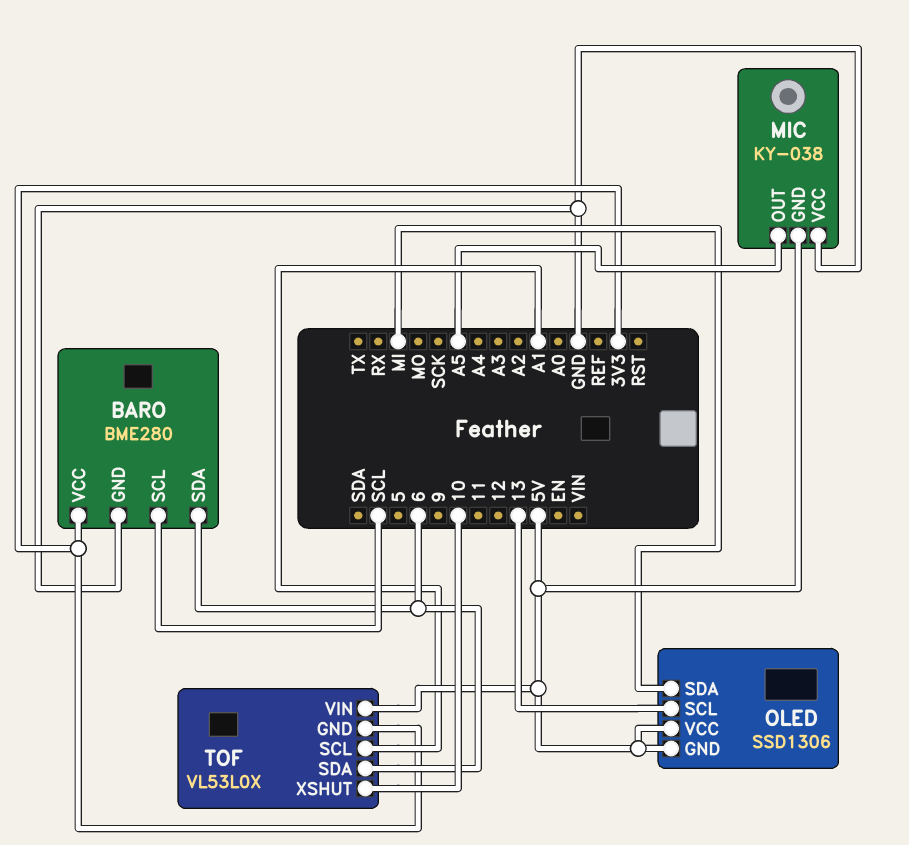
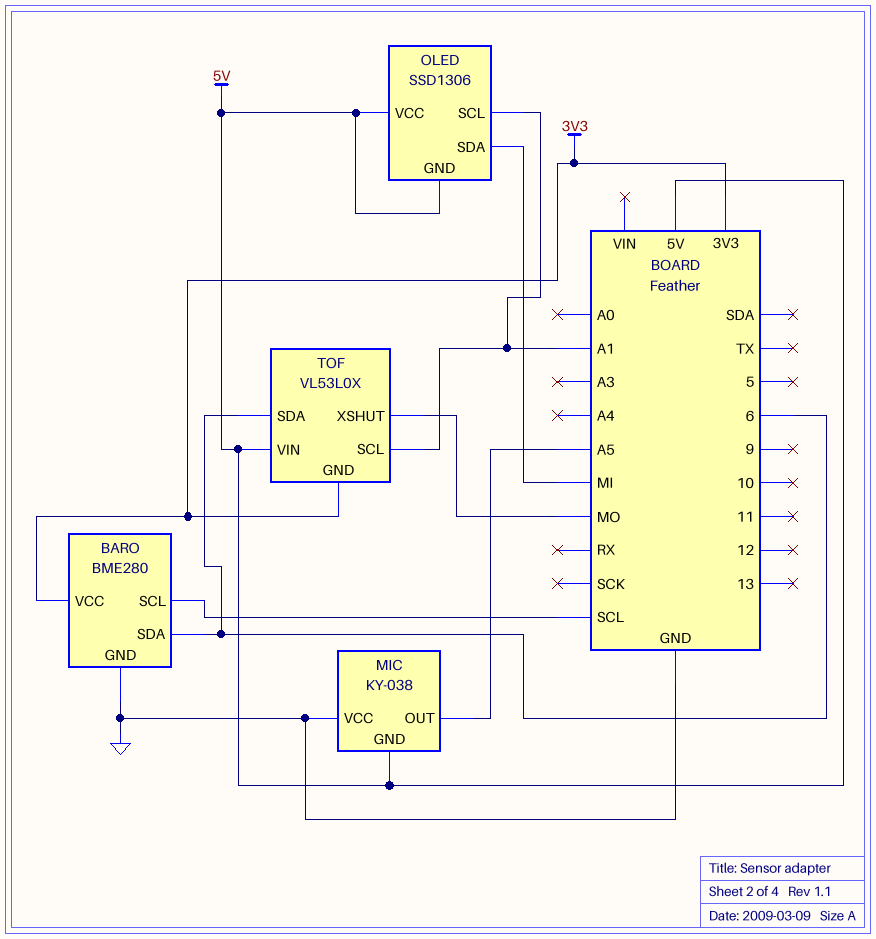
OLED pin SCL: 13 -> A1
TOF pin XSHUT: 10 -> MO

